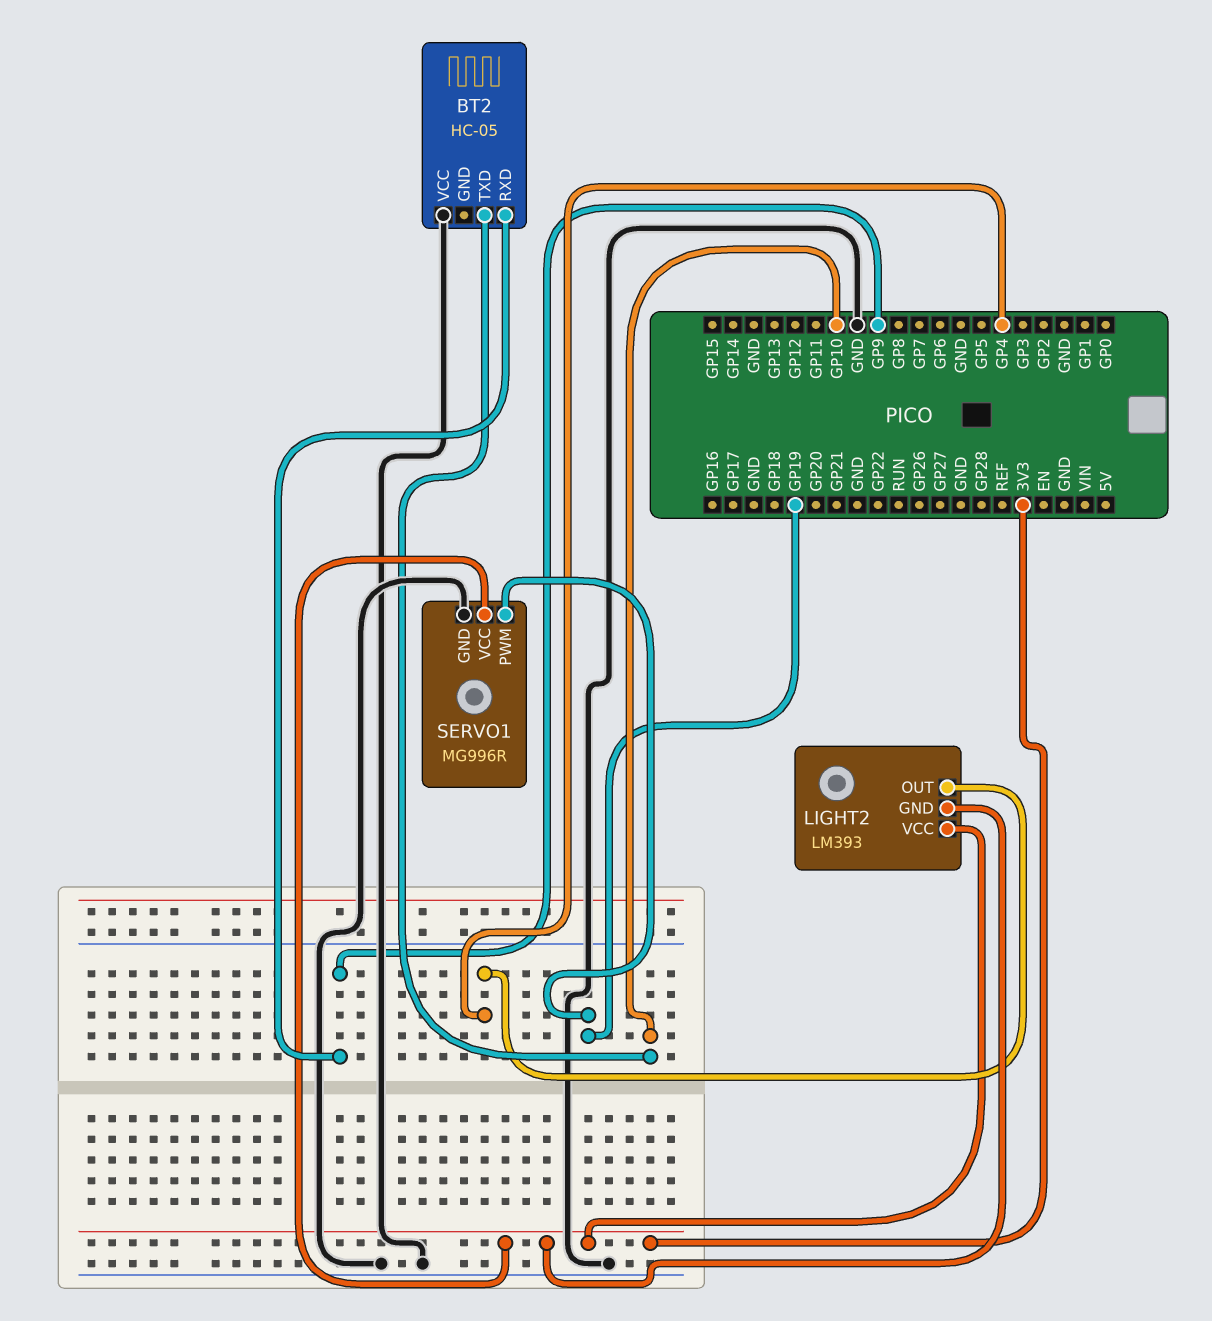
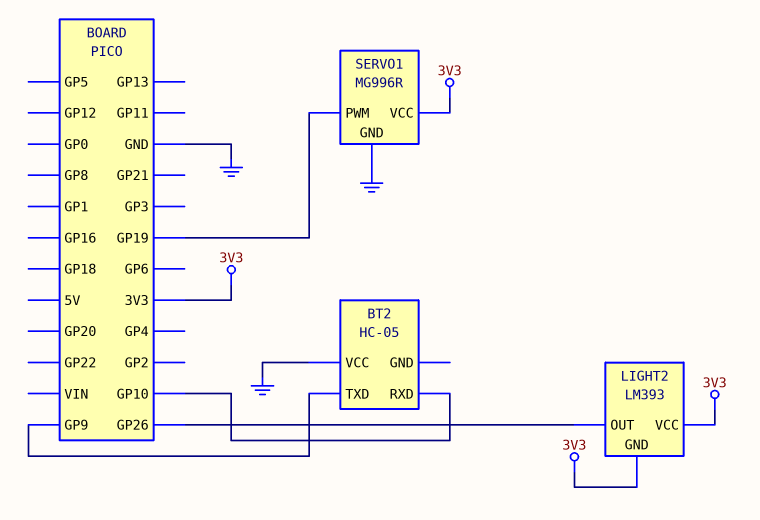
BT2 pin RXD: GP9 -> GP10
BT2 pin TXD: GP10 -> GP9
LIGHT2 pin OUT: GP4 -> GP26

